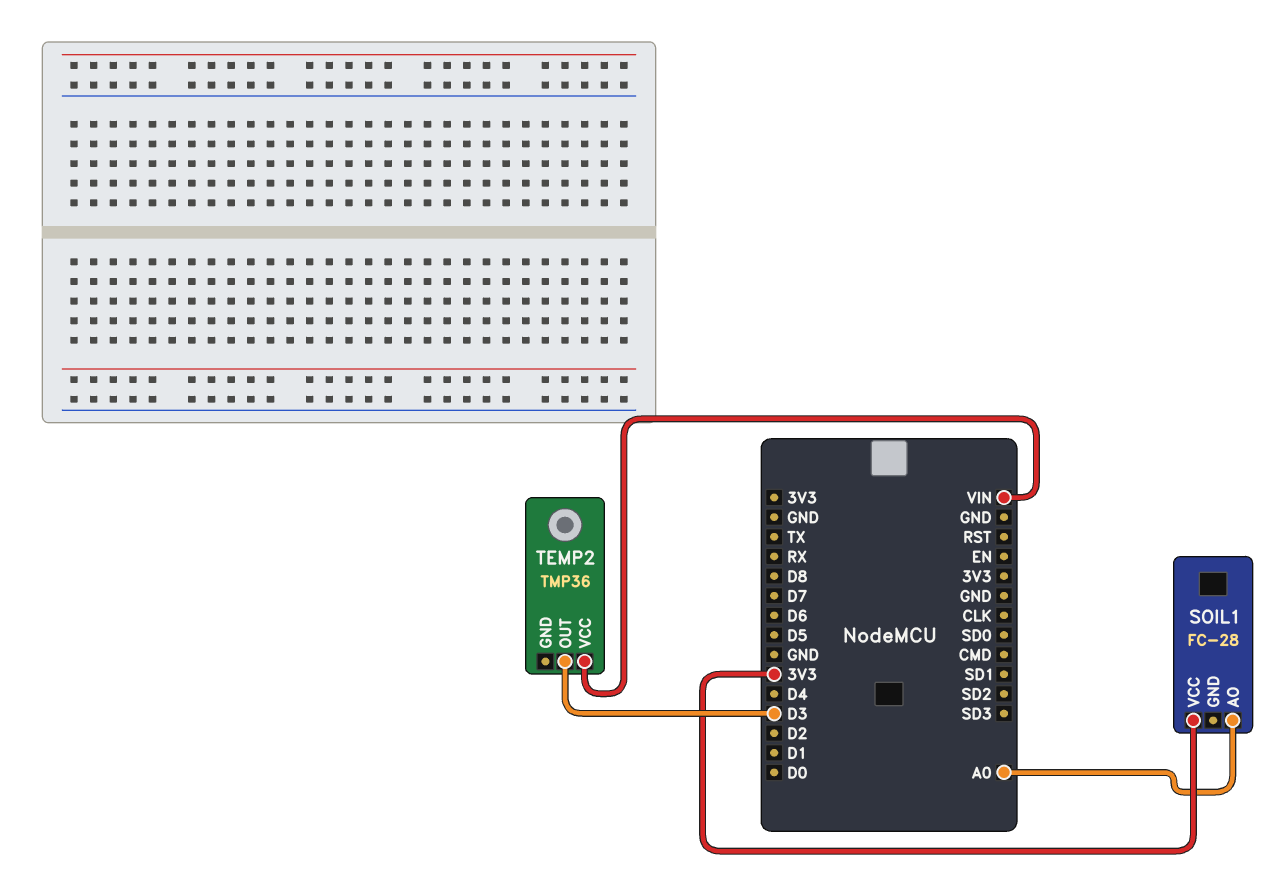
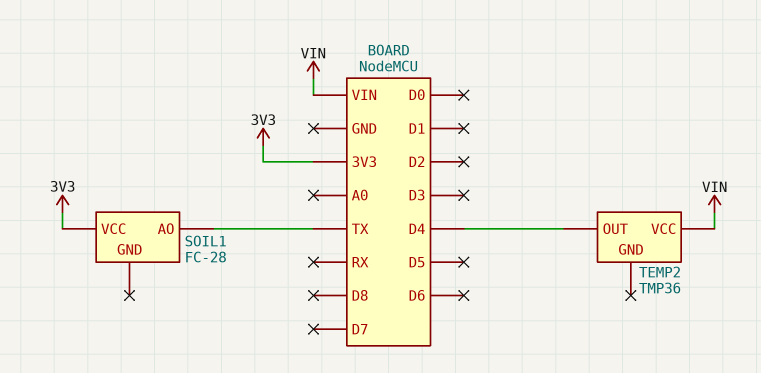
SOIL1 pin AO: A0 -> TX
TEMP2 pin OUT: D3 -> D4

